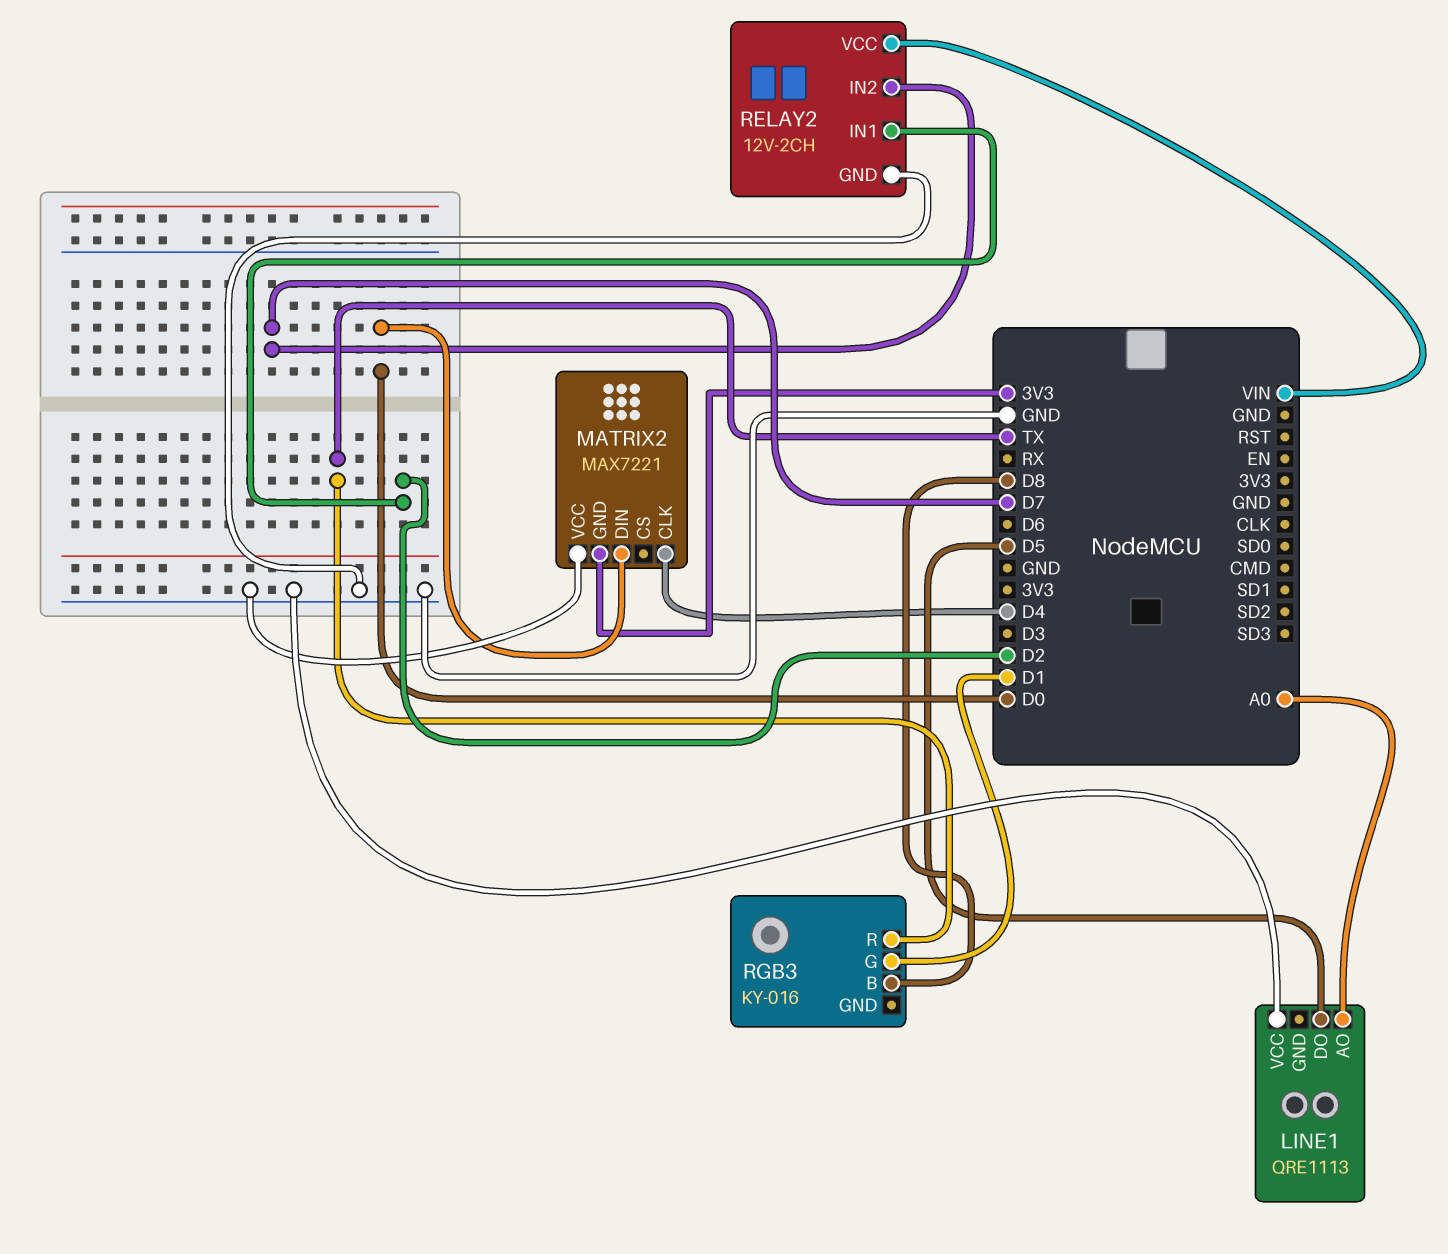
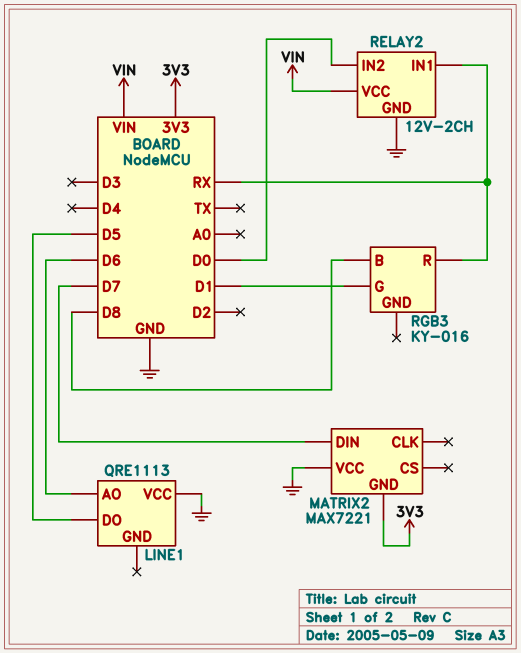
LINE1 pin AO: A0 -> D6
MATRIX2 pin CLK: D4 -> none
MATRIX2 pin DIN: D0 -> D7
RELAY2 pin IN1: D2 -> RX
RELAY2 pin IN2: D7 -> D0
RGB3 pin R: TX -> RX

